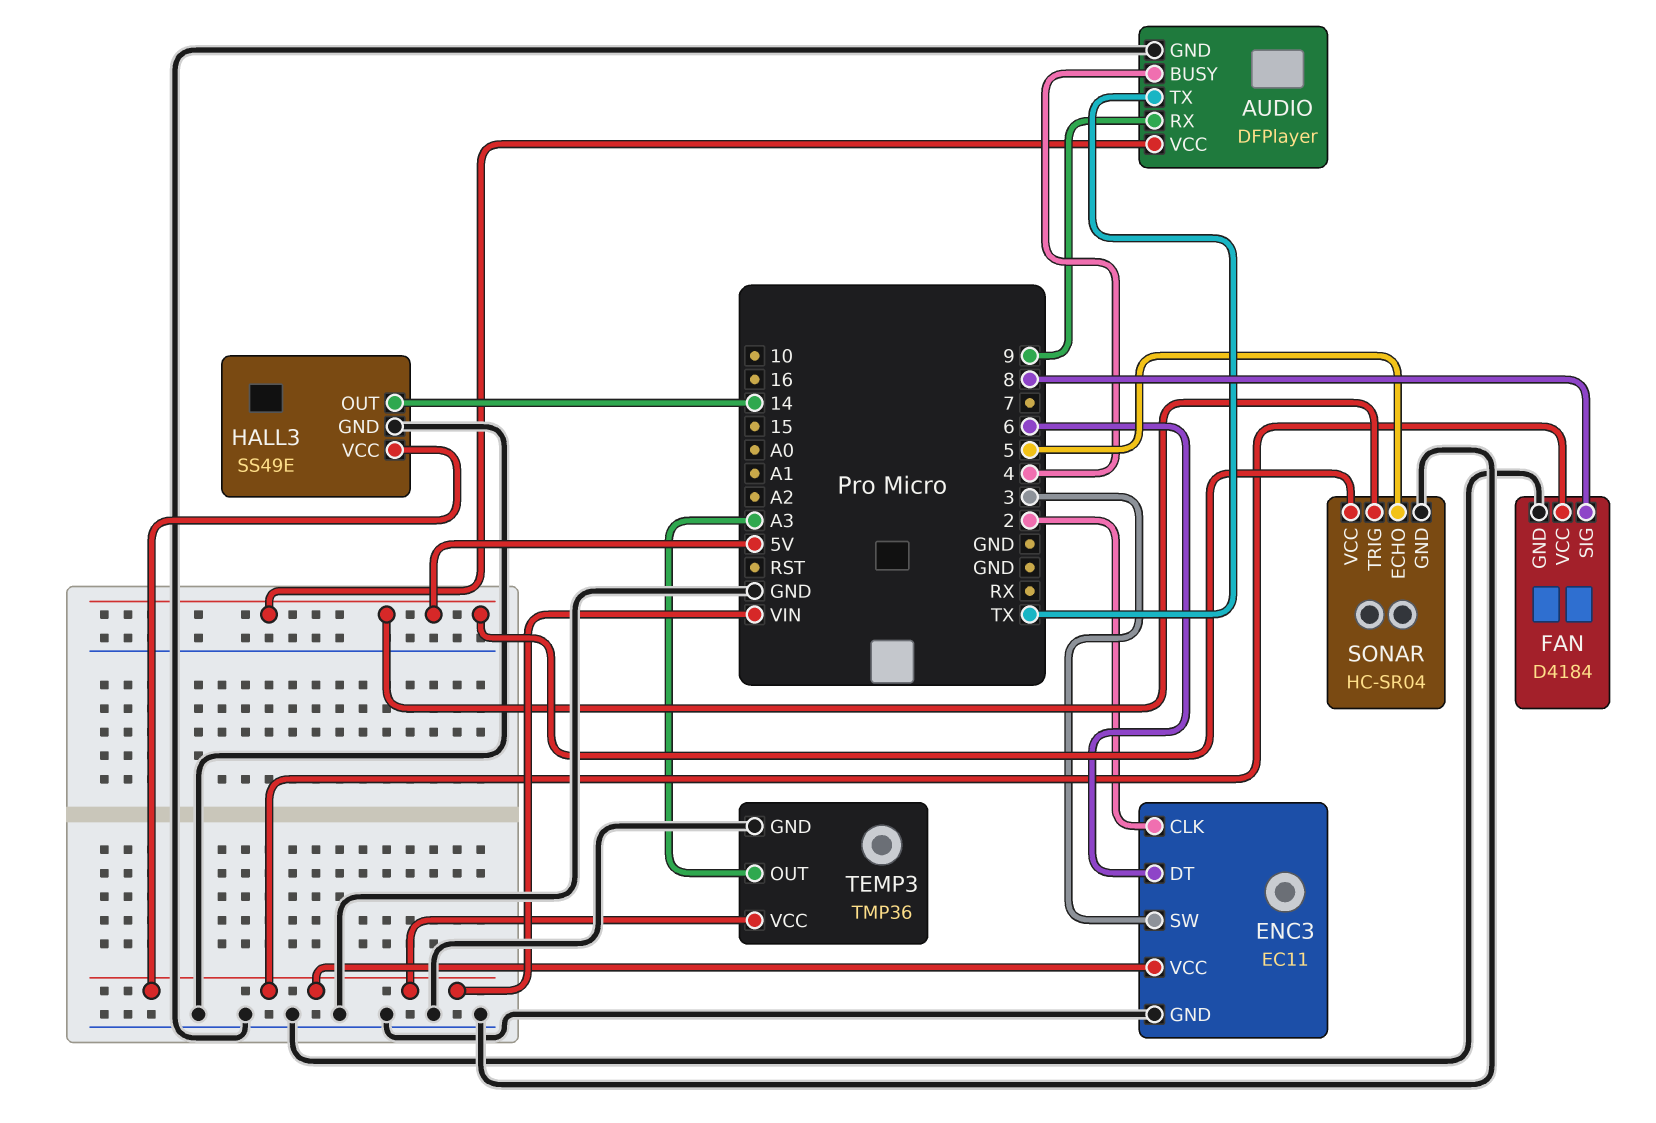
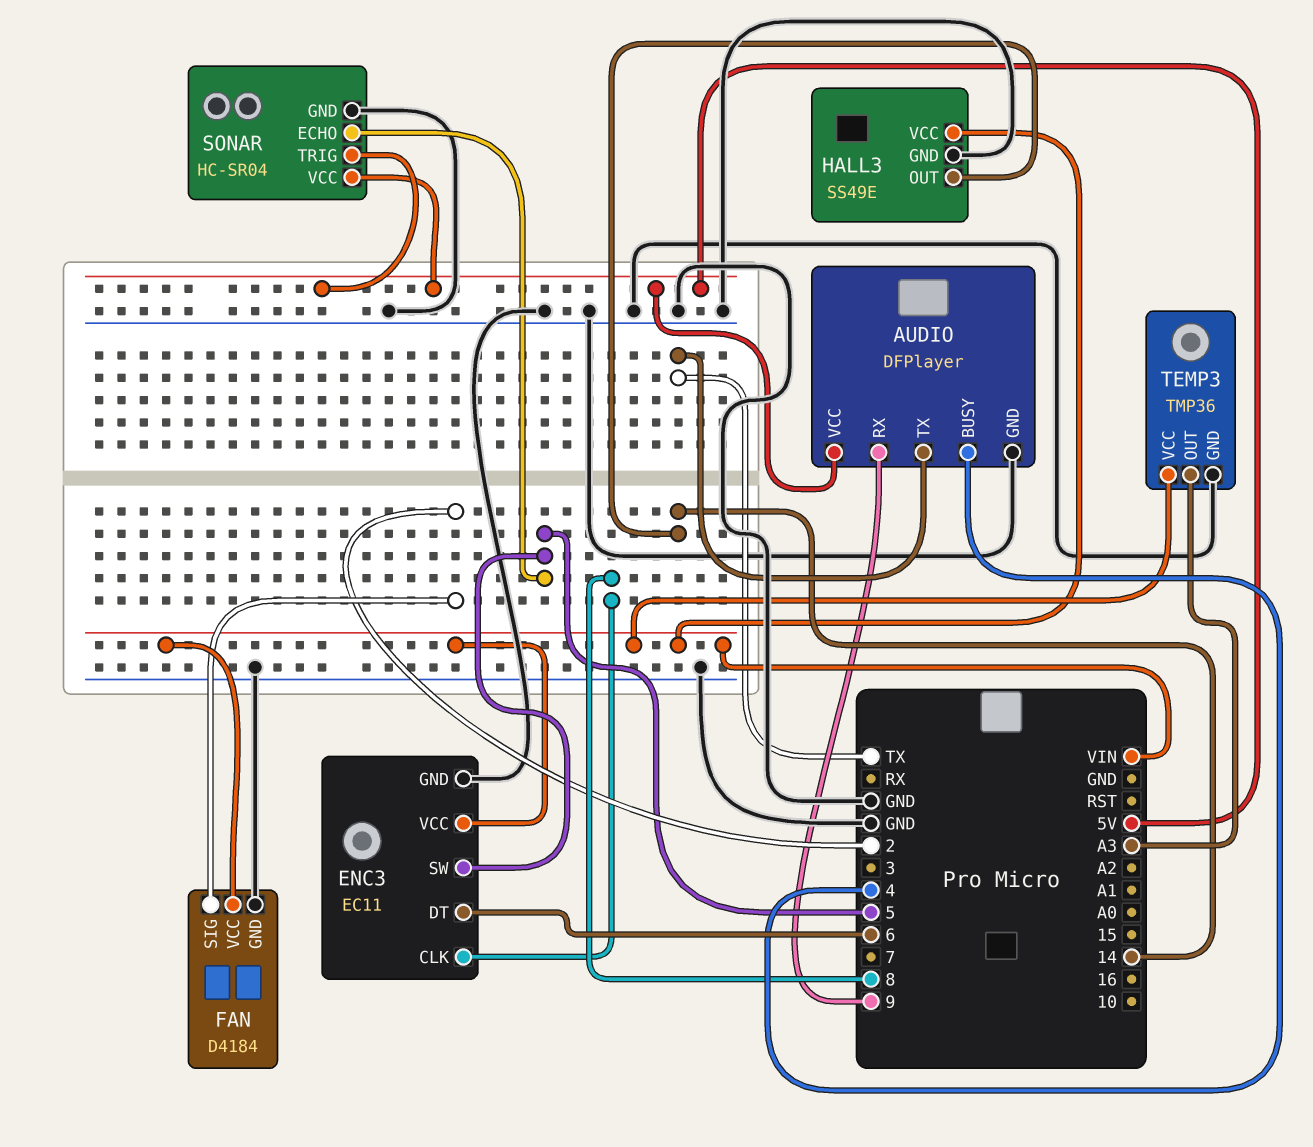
ENC3 pin CLK: 2 -> 8
ENC3 pin SW: 3 -> 5
FAN pin SIG: 8 -> 2

